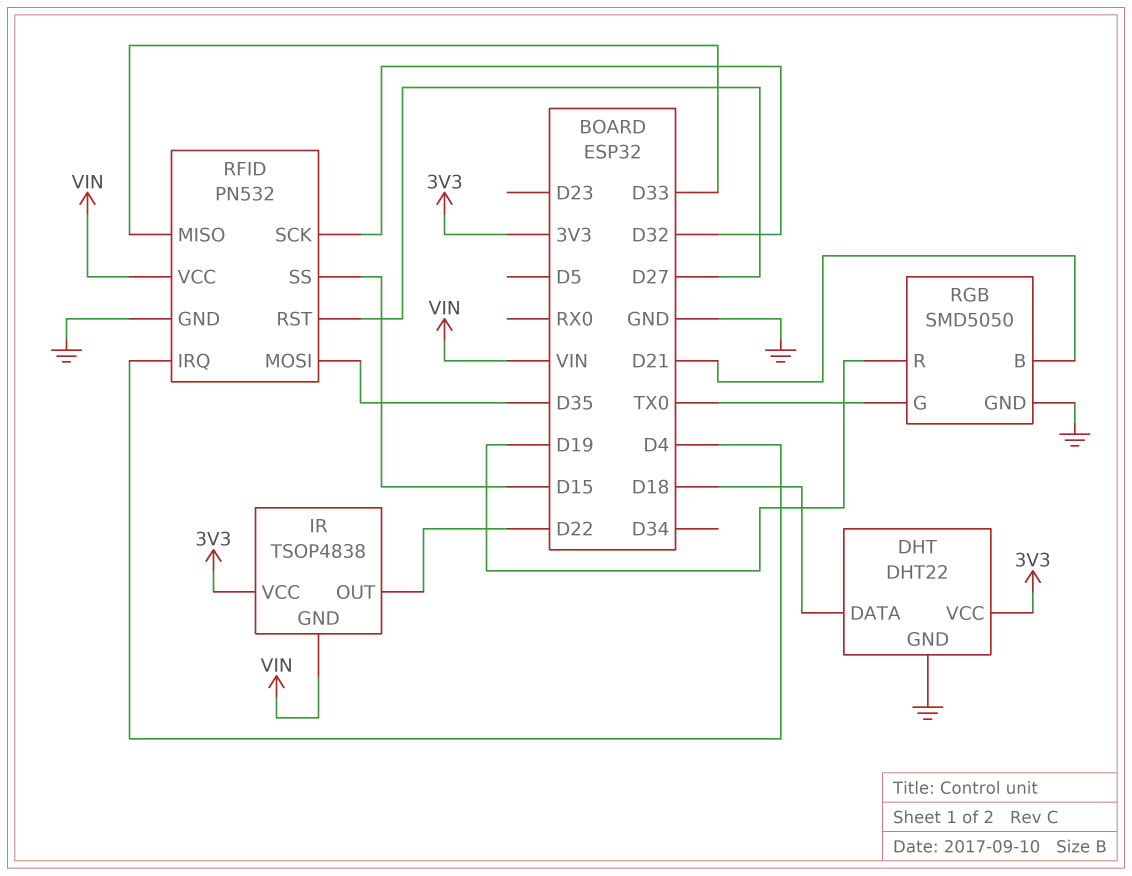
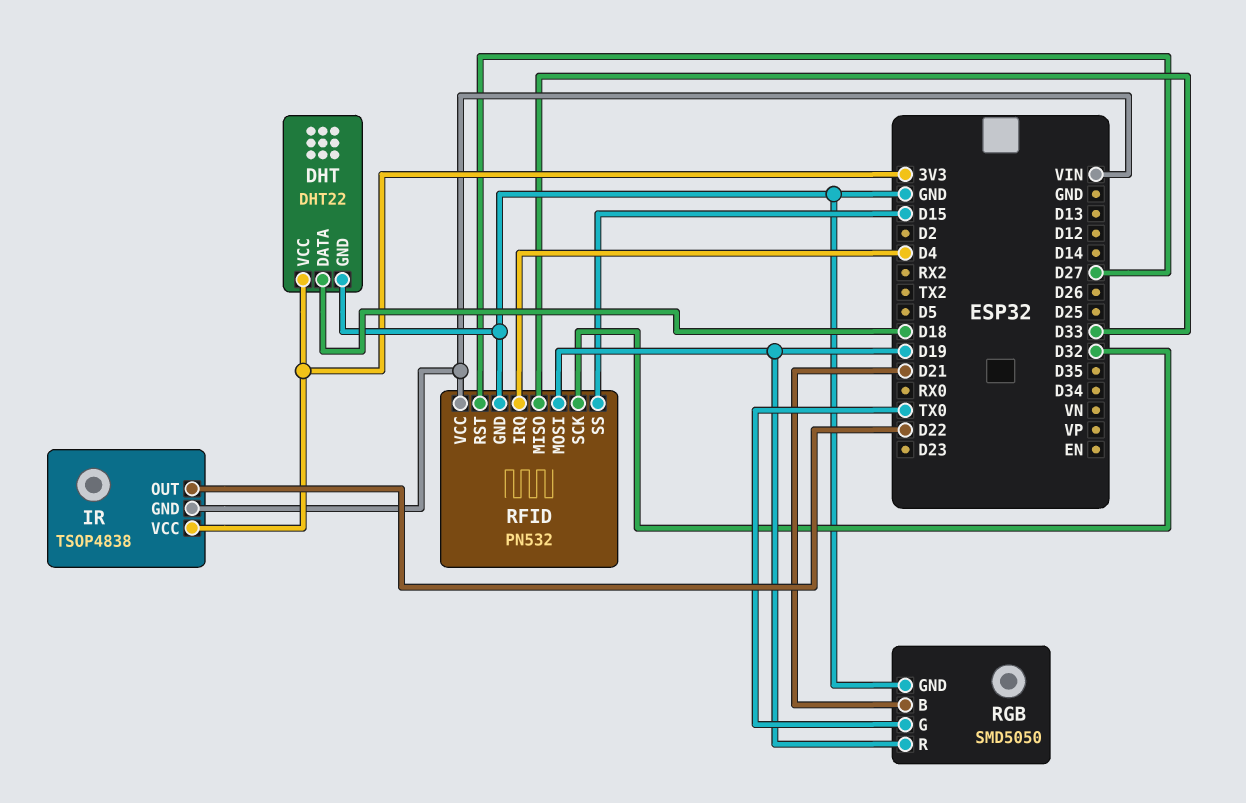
RFID pin MOSI: D35 -> D19

